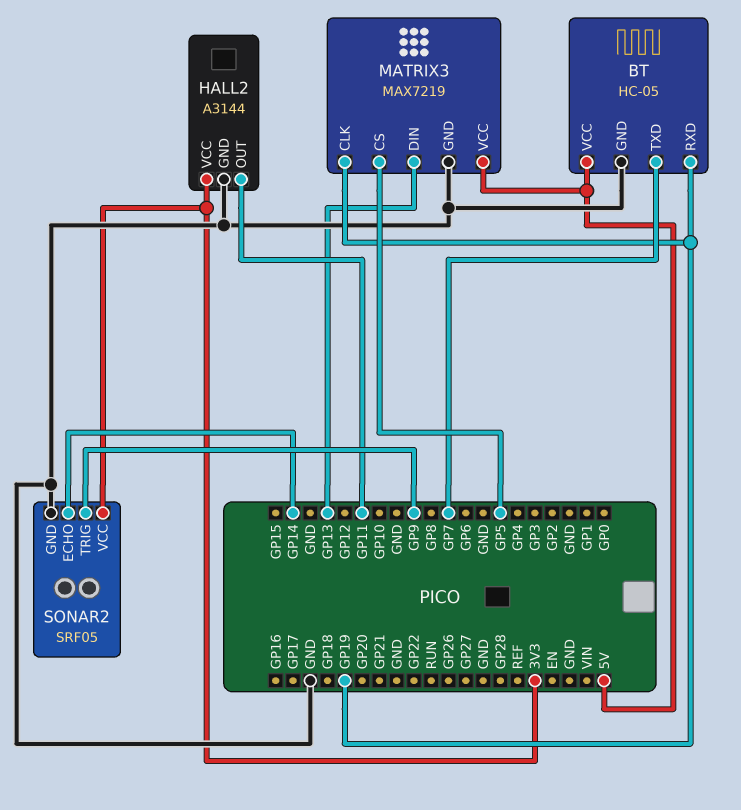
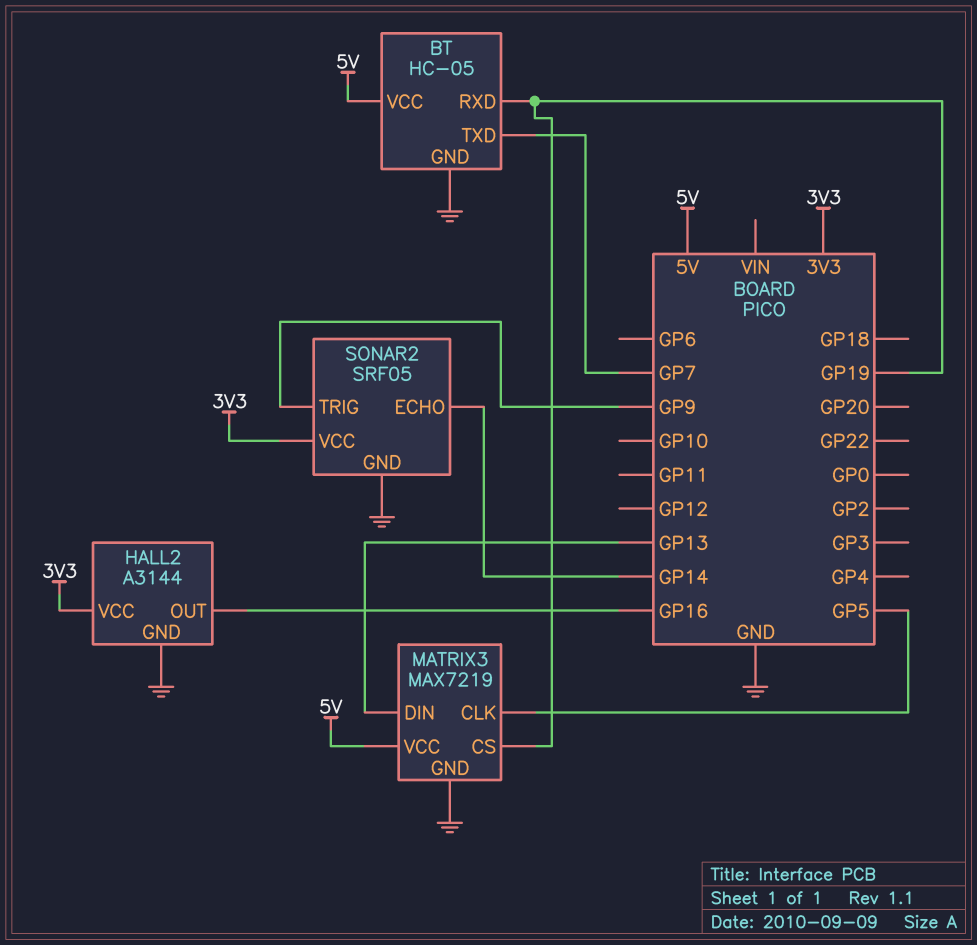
HALL2 pin OUT: GP11 -> GP16
MATRIX3 pin CLK: GP19 -> GP5
MATRIX3 pin CS: GP5 -> GP19

